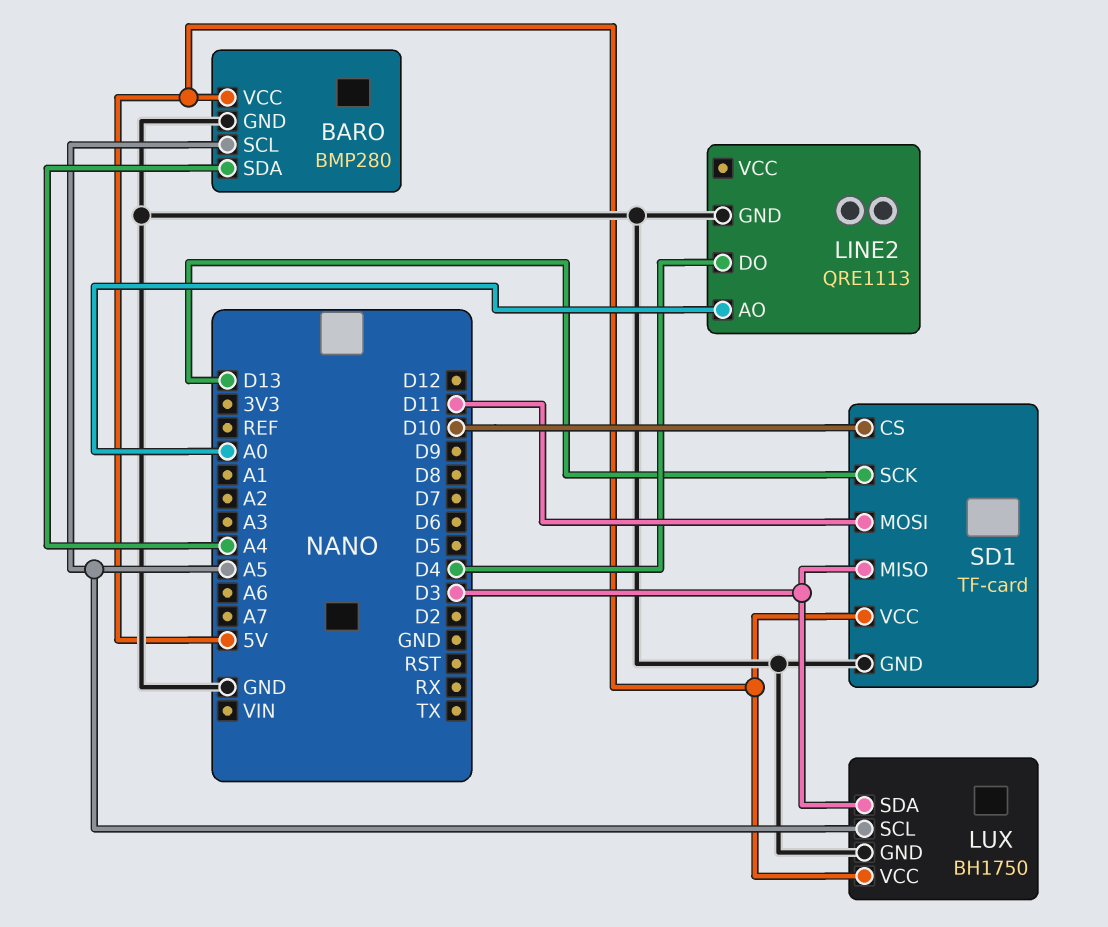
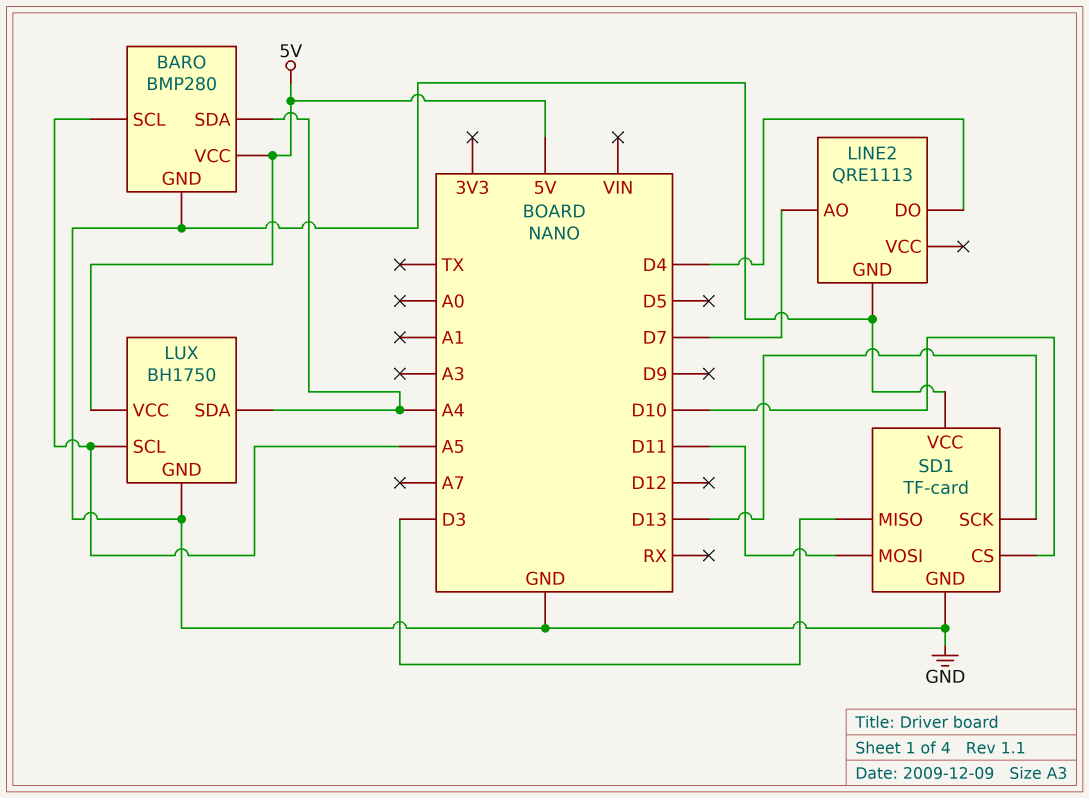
LINE2 pin AO: A0 -> D7
LUX pin SDA: D3 -> A4
SD1 pin VCC: 5V -> GND

